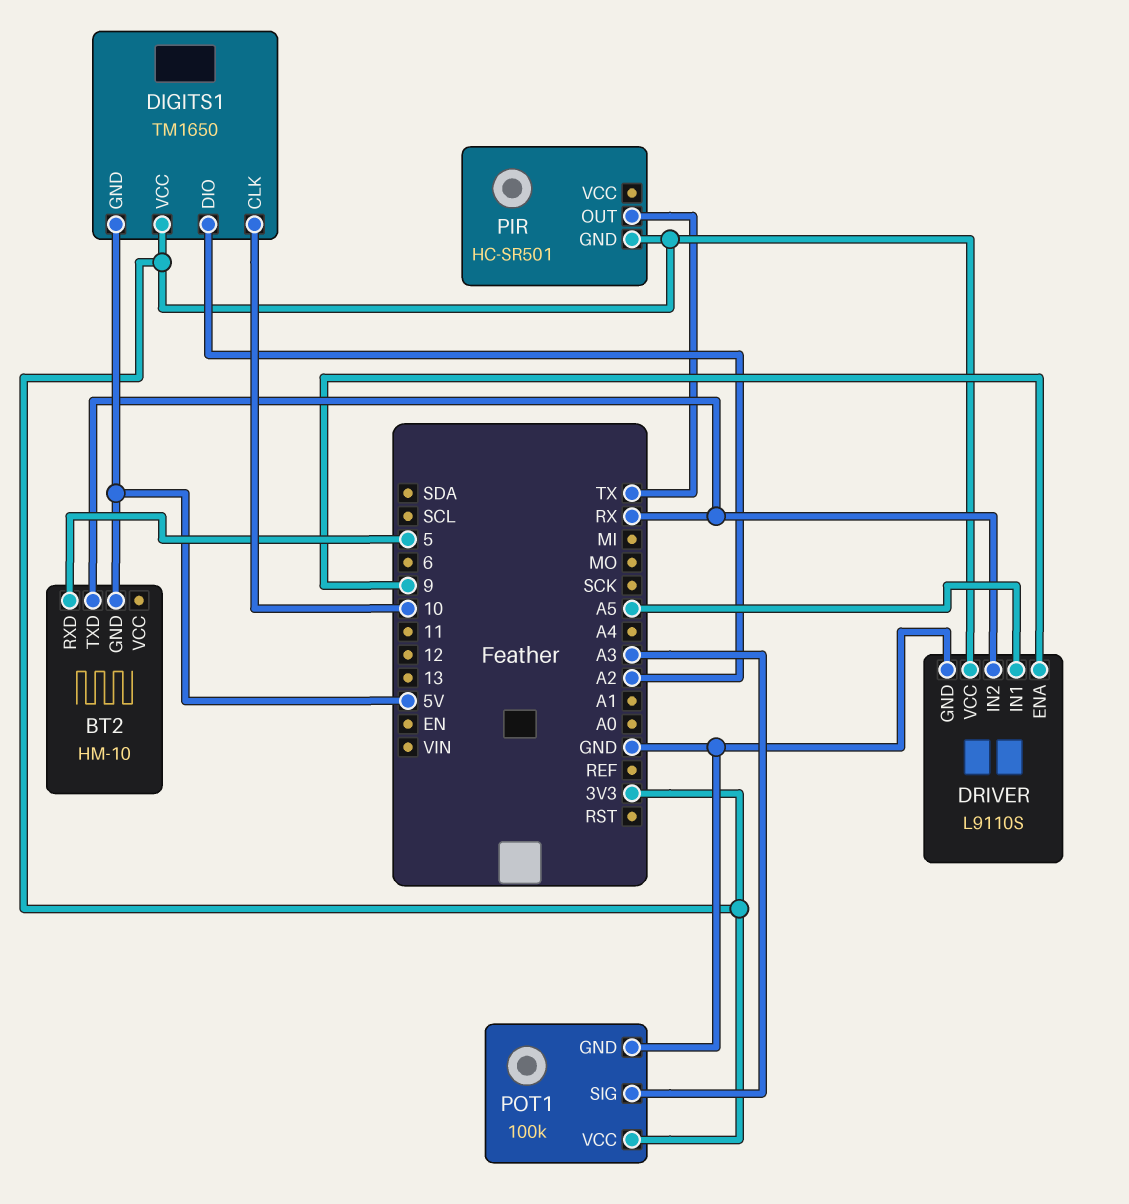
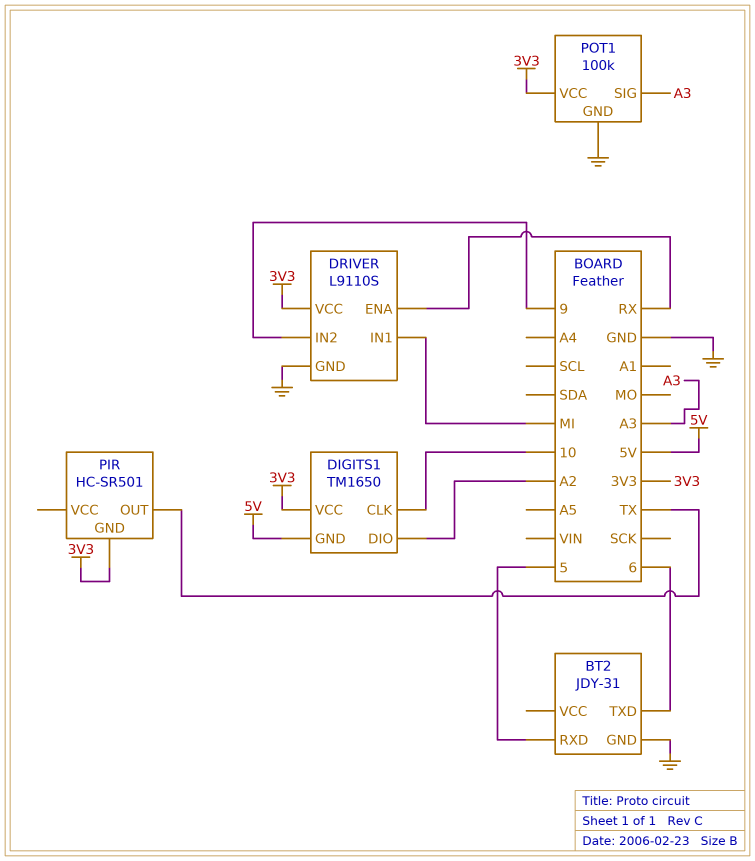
BT2: HM-10 -> JDY-31
BT2 pin GND: 5V -> GND
BT2 pin TXD: RX -> 6
DRIVER pin ENA: 9 -> RX
DRIVER pin IN1: A5 -> MI
DRIVER pin IN2: RX -> 9

